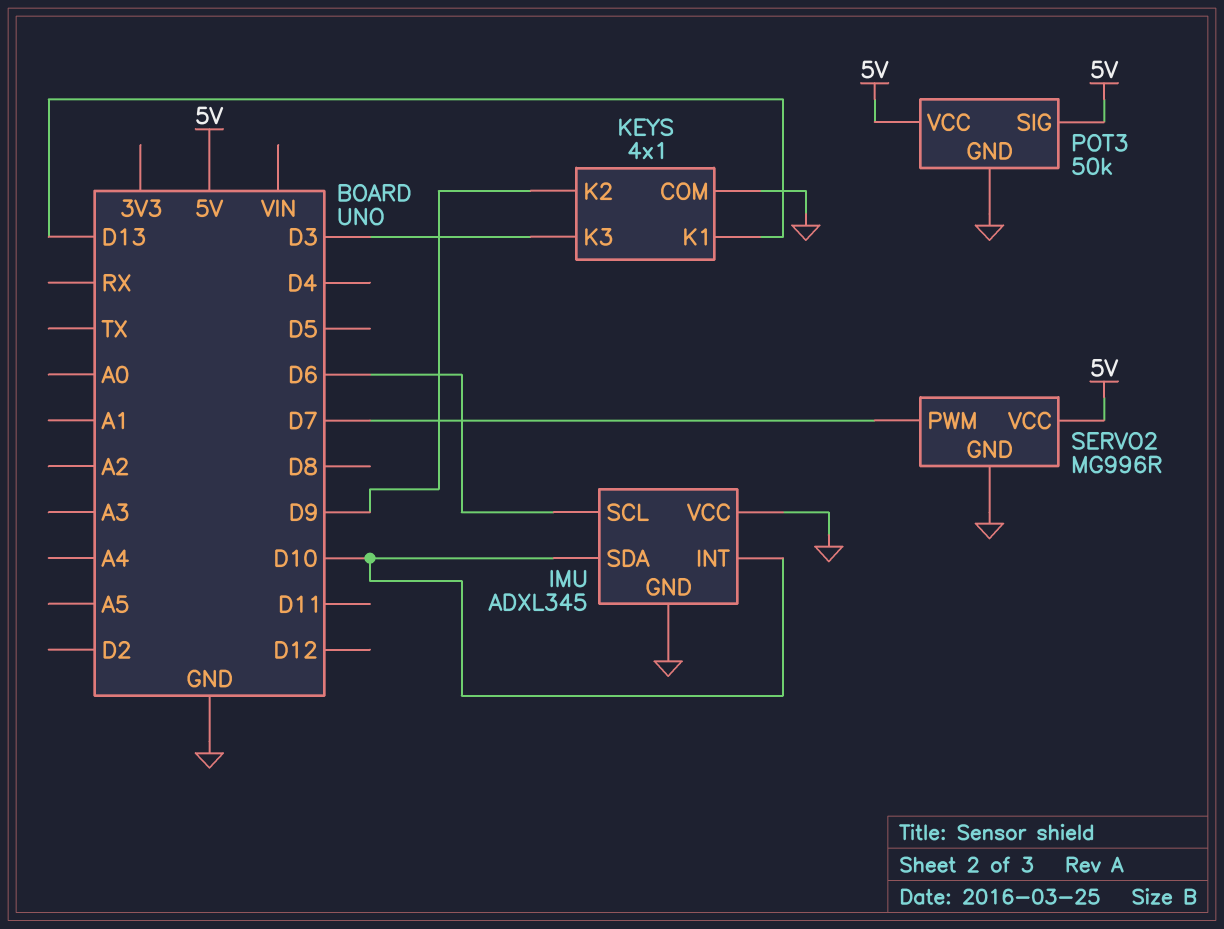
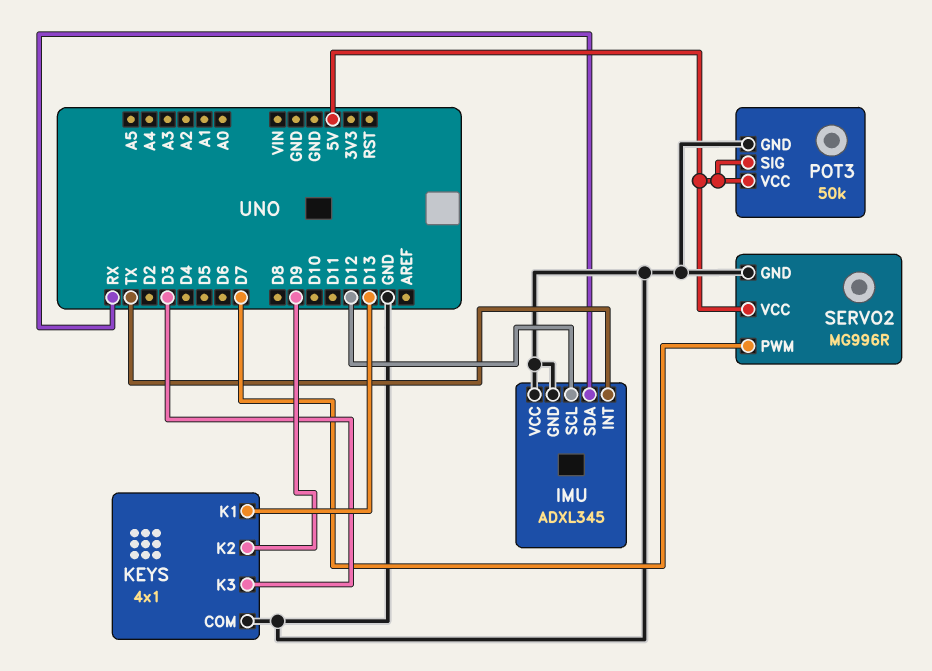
IMU pin INT: D10 -> TX
IMU pin SCL: D6 -> D12
IMU pin SDA: D10 -> RX

